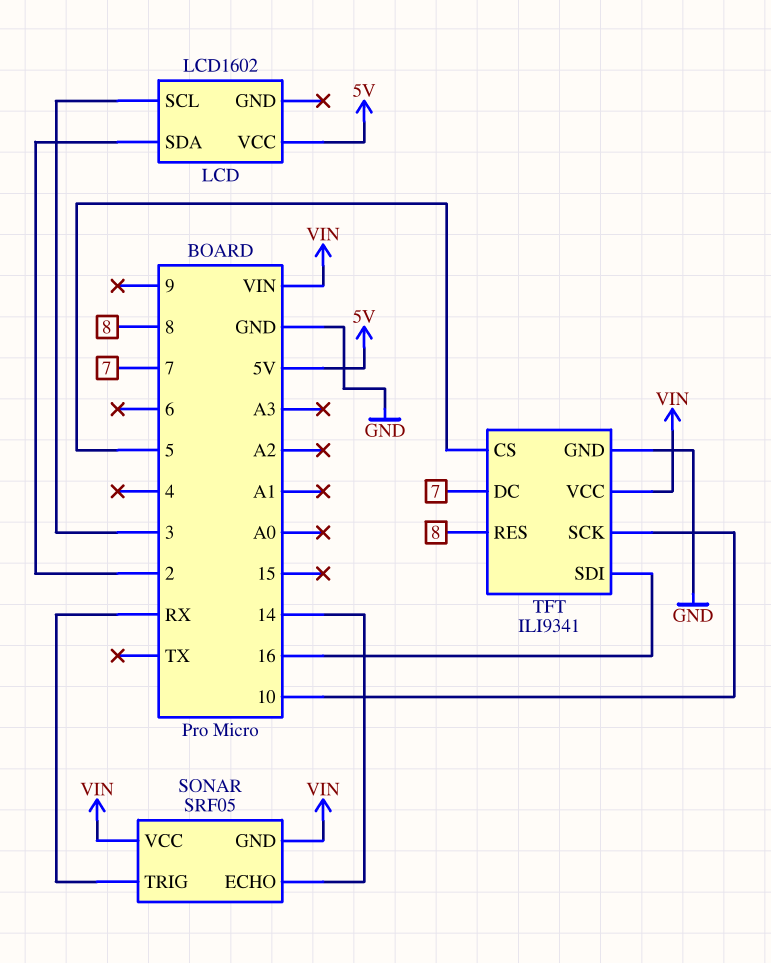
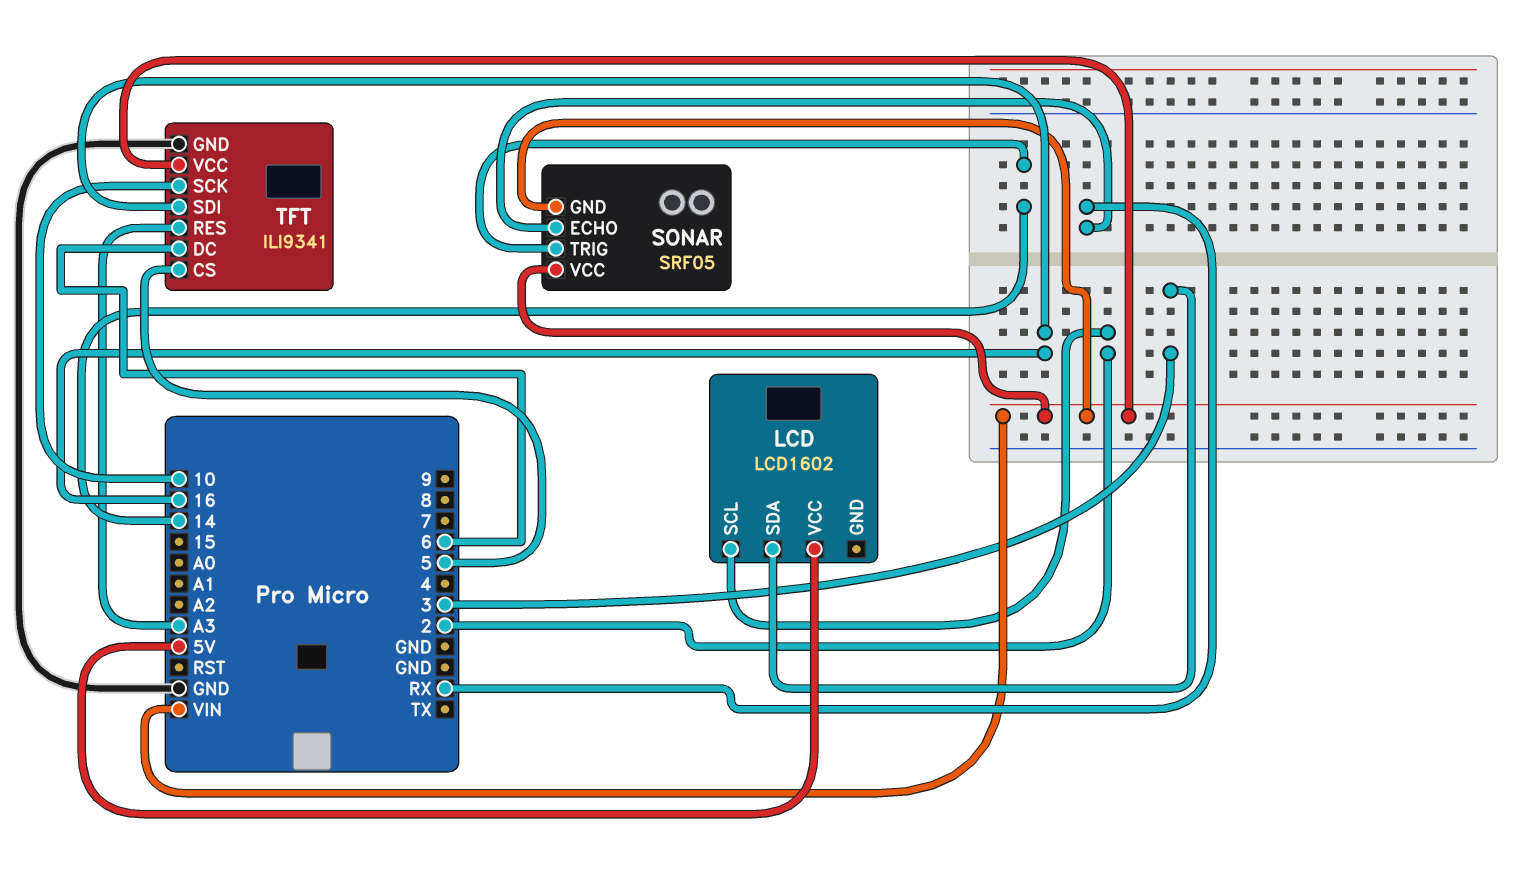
LCD pin SCL: 3 -> 2
LCD pin SDA: 2 -> 3
SONAR pin ECHO: 14 -> RX
SONAR pin TRIG: RX -> 14
TFT pin DC: 7 -> 6
TFT pin RES: 8 -> A3

